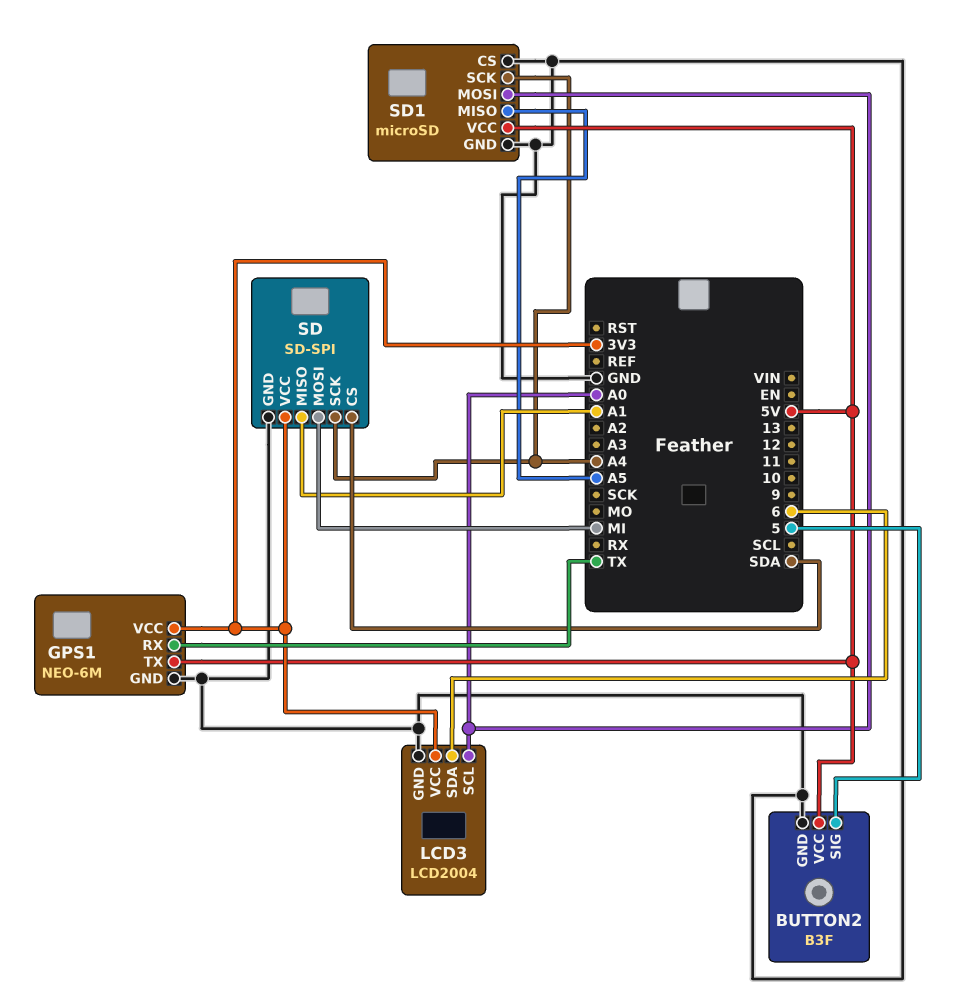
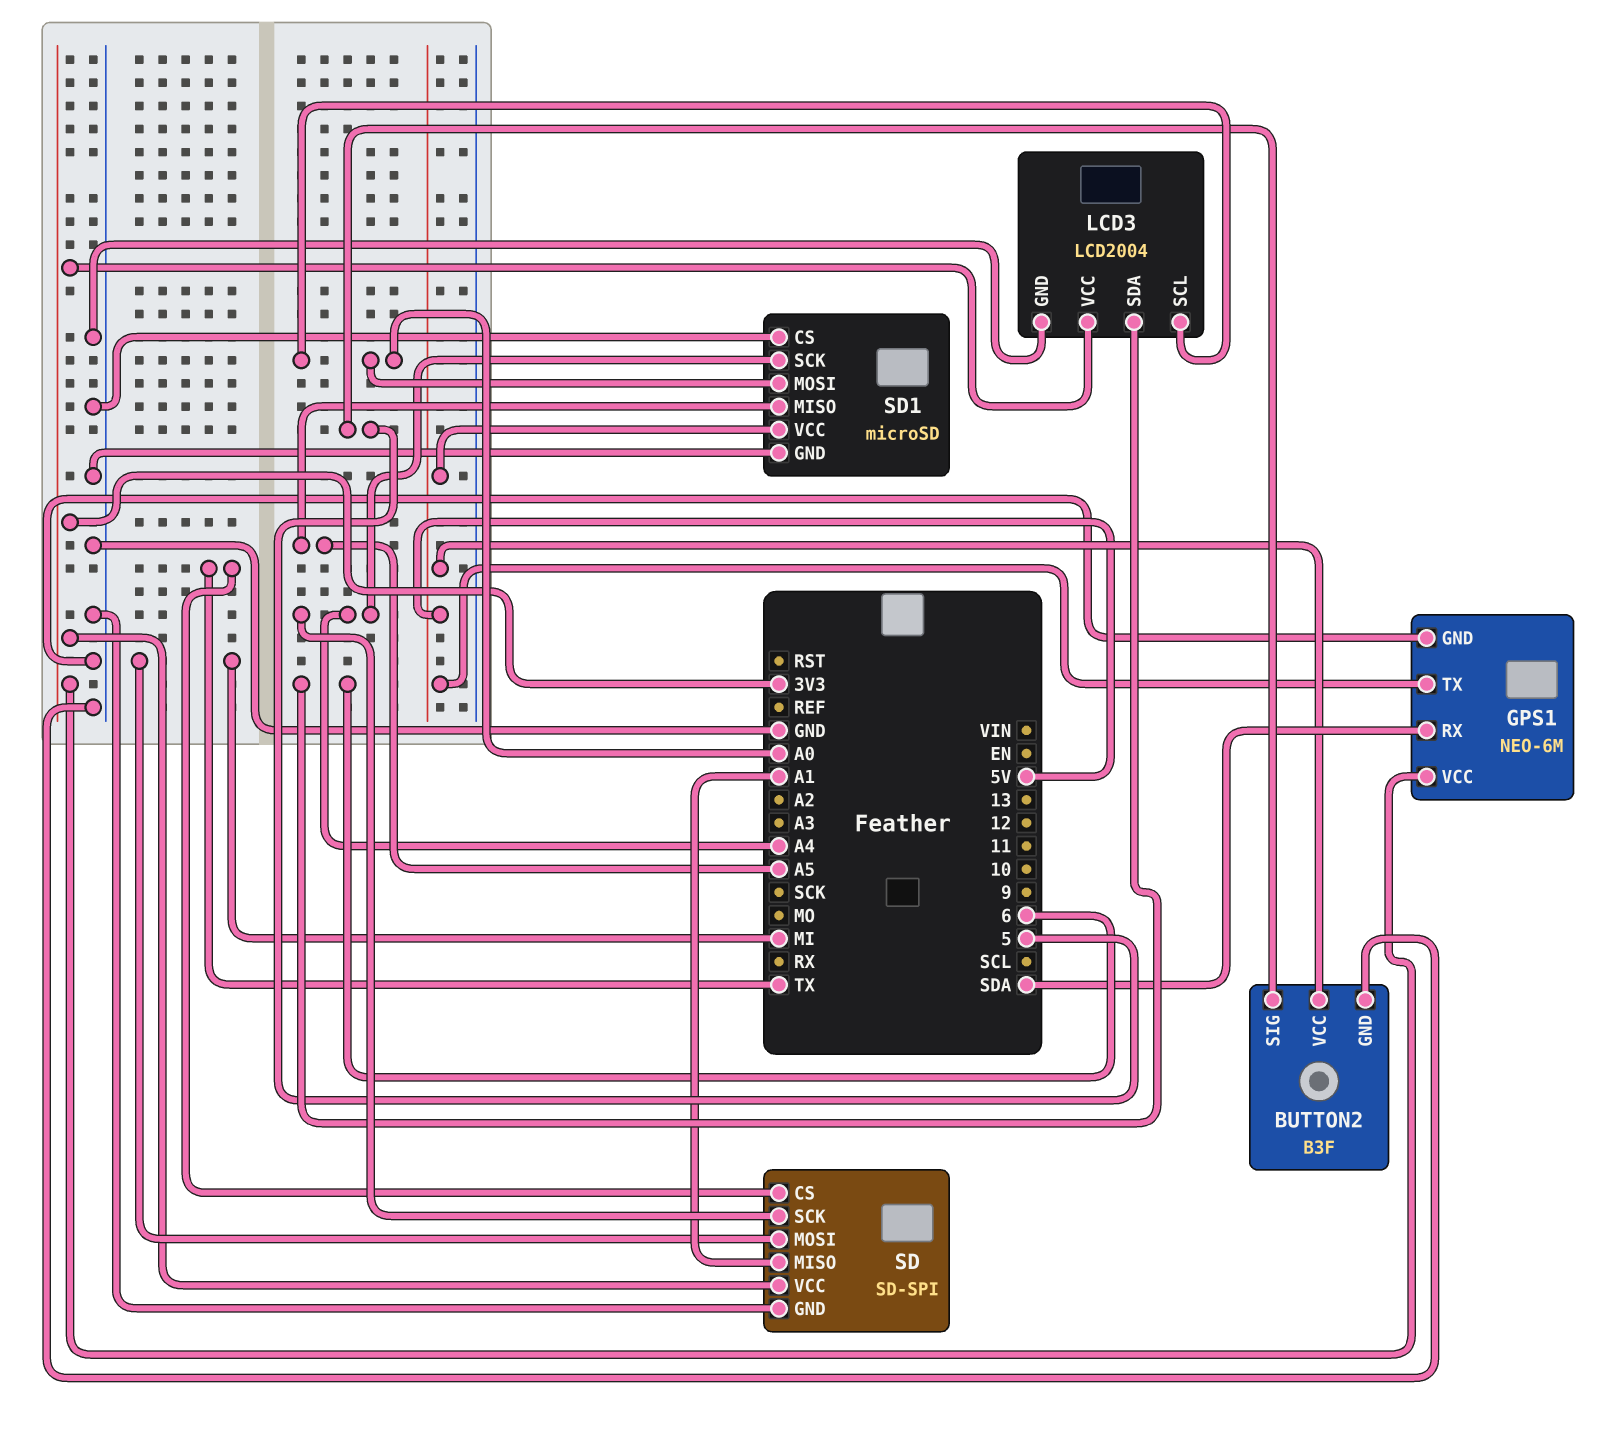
GPS1 pin RX: TX -> SDA
SD pin CS: SDA -> TX

